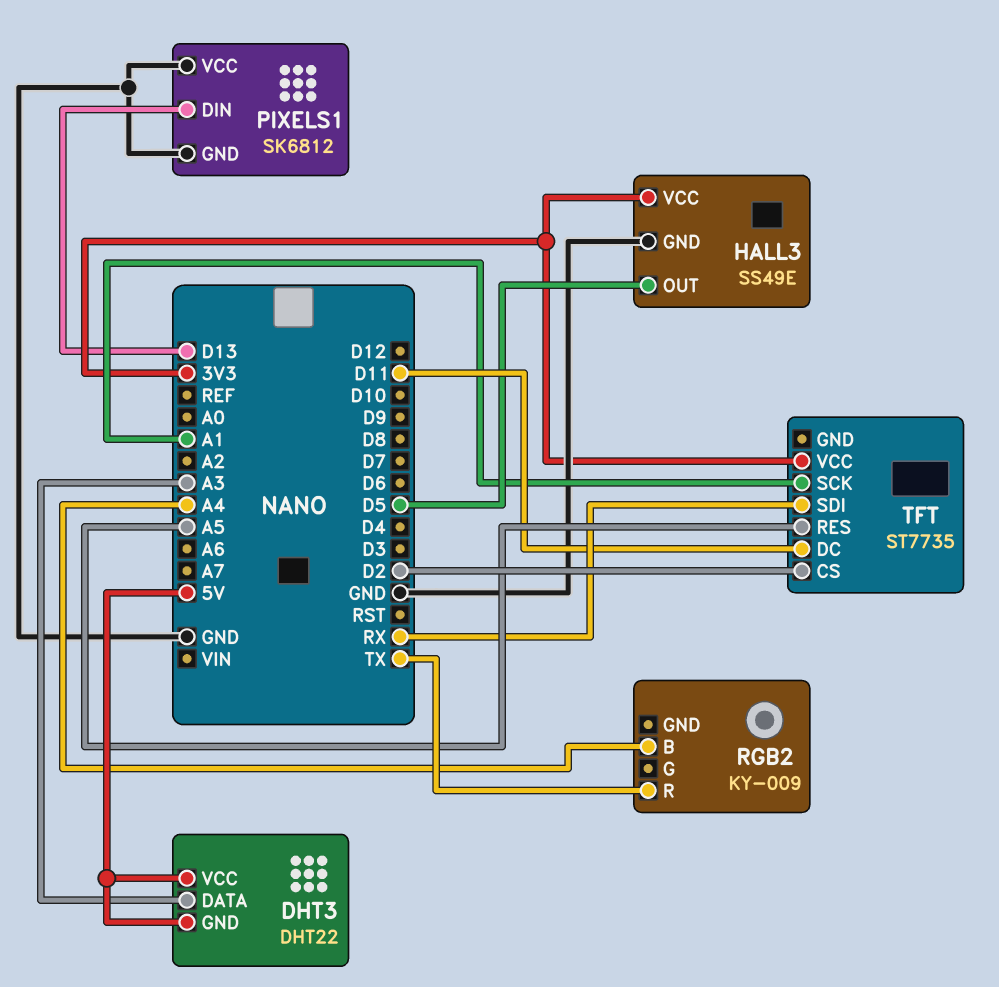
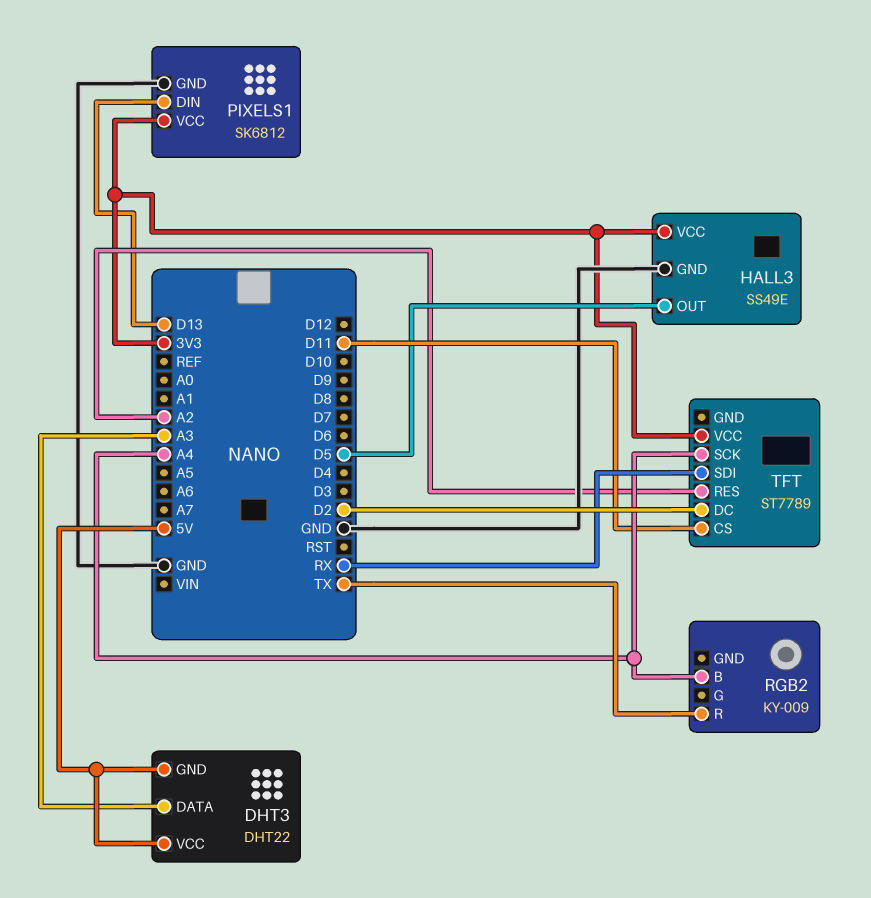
PIXELS1 pin VCC: GND -> 3V3
TFT: ST7735 -> ST7789
TFT pin CS: D2 -> D11
TFT pin DC: D11 -> D2
TFT pin RES: A5 -> A2
TFT pin SCK: A1 -> A4

